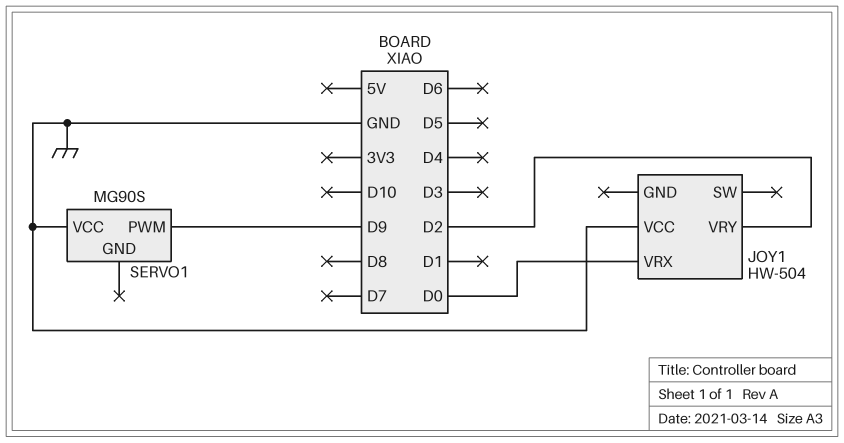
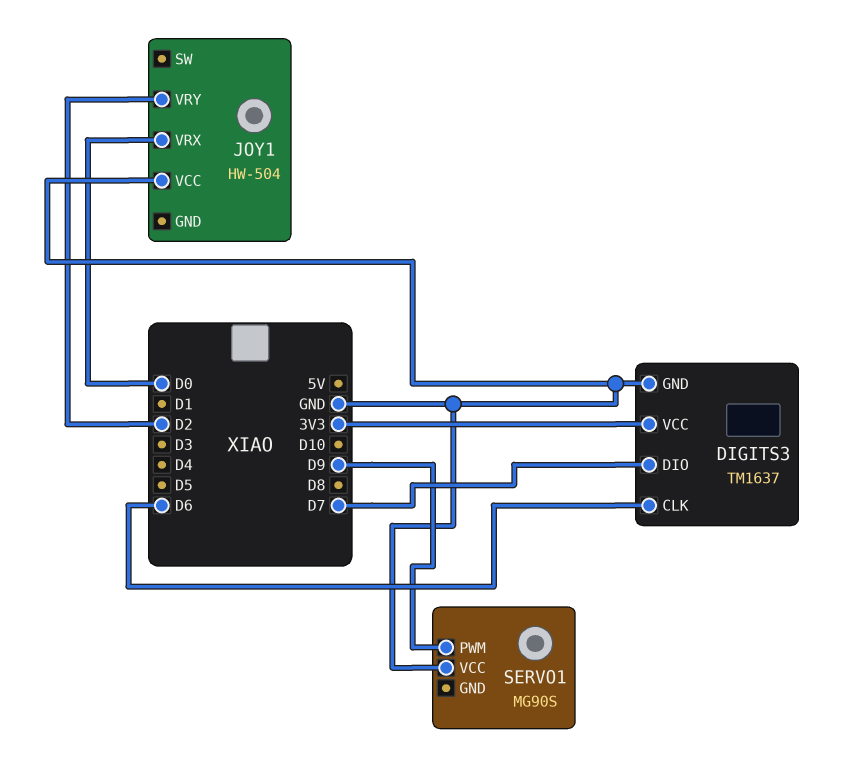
DIGITS3: none -> TM1637
DIGITS3 pin CLK: none -> D6
DIGITS3 pin DIO: none -> D7
DIGITS3 pin GND: none -> GND
DIGITS3 pin VCC: none -> 3V3

